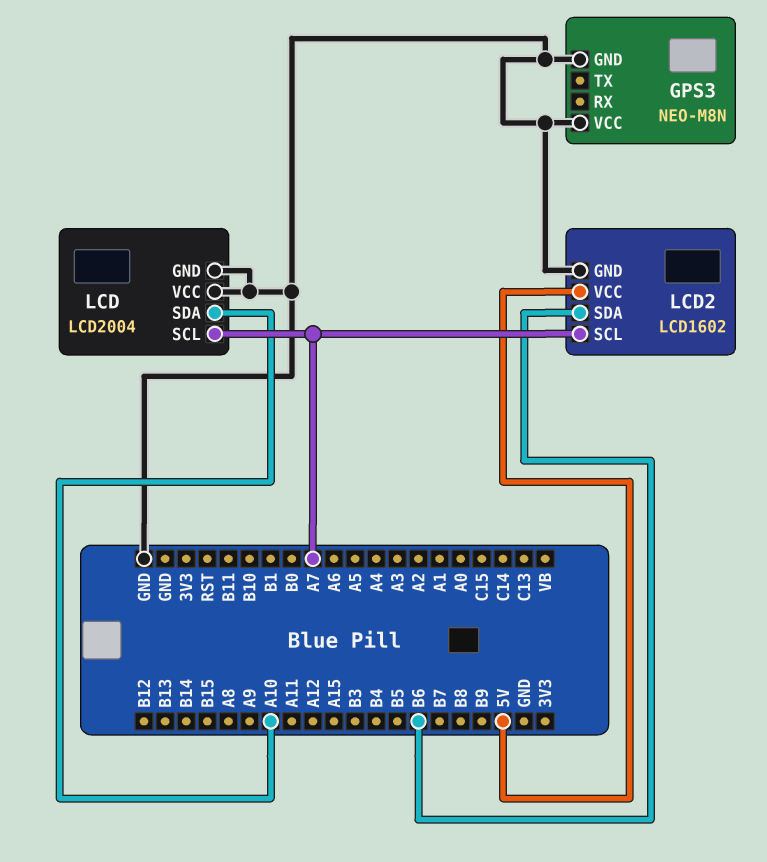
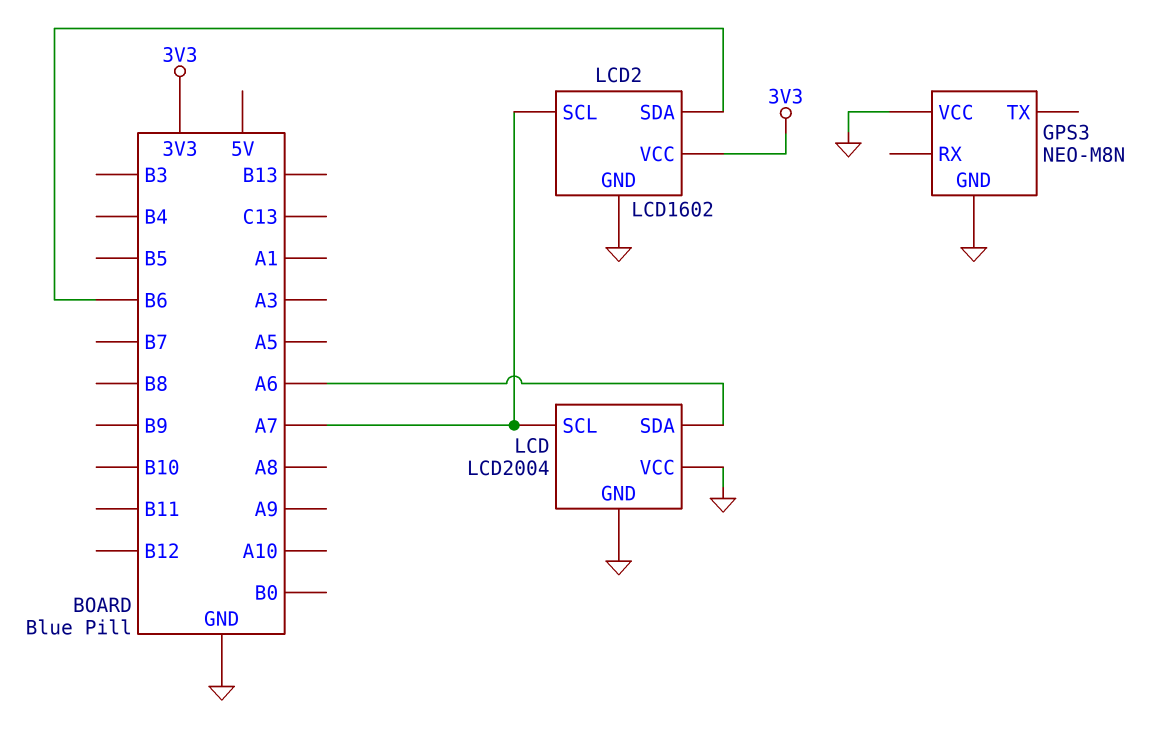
LCD pin SDA: A10 -> A6
LCD2 pin VCC: 5V -> 3V3

